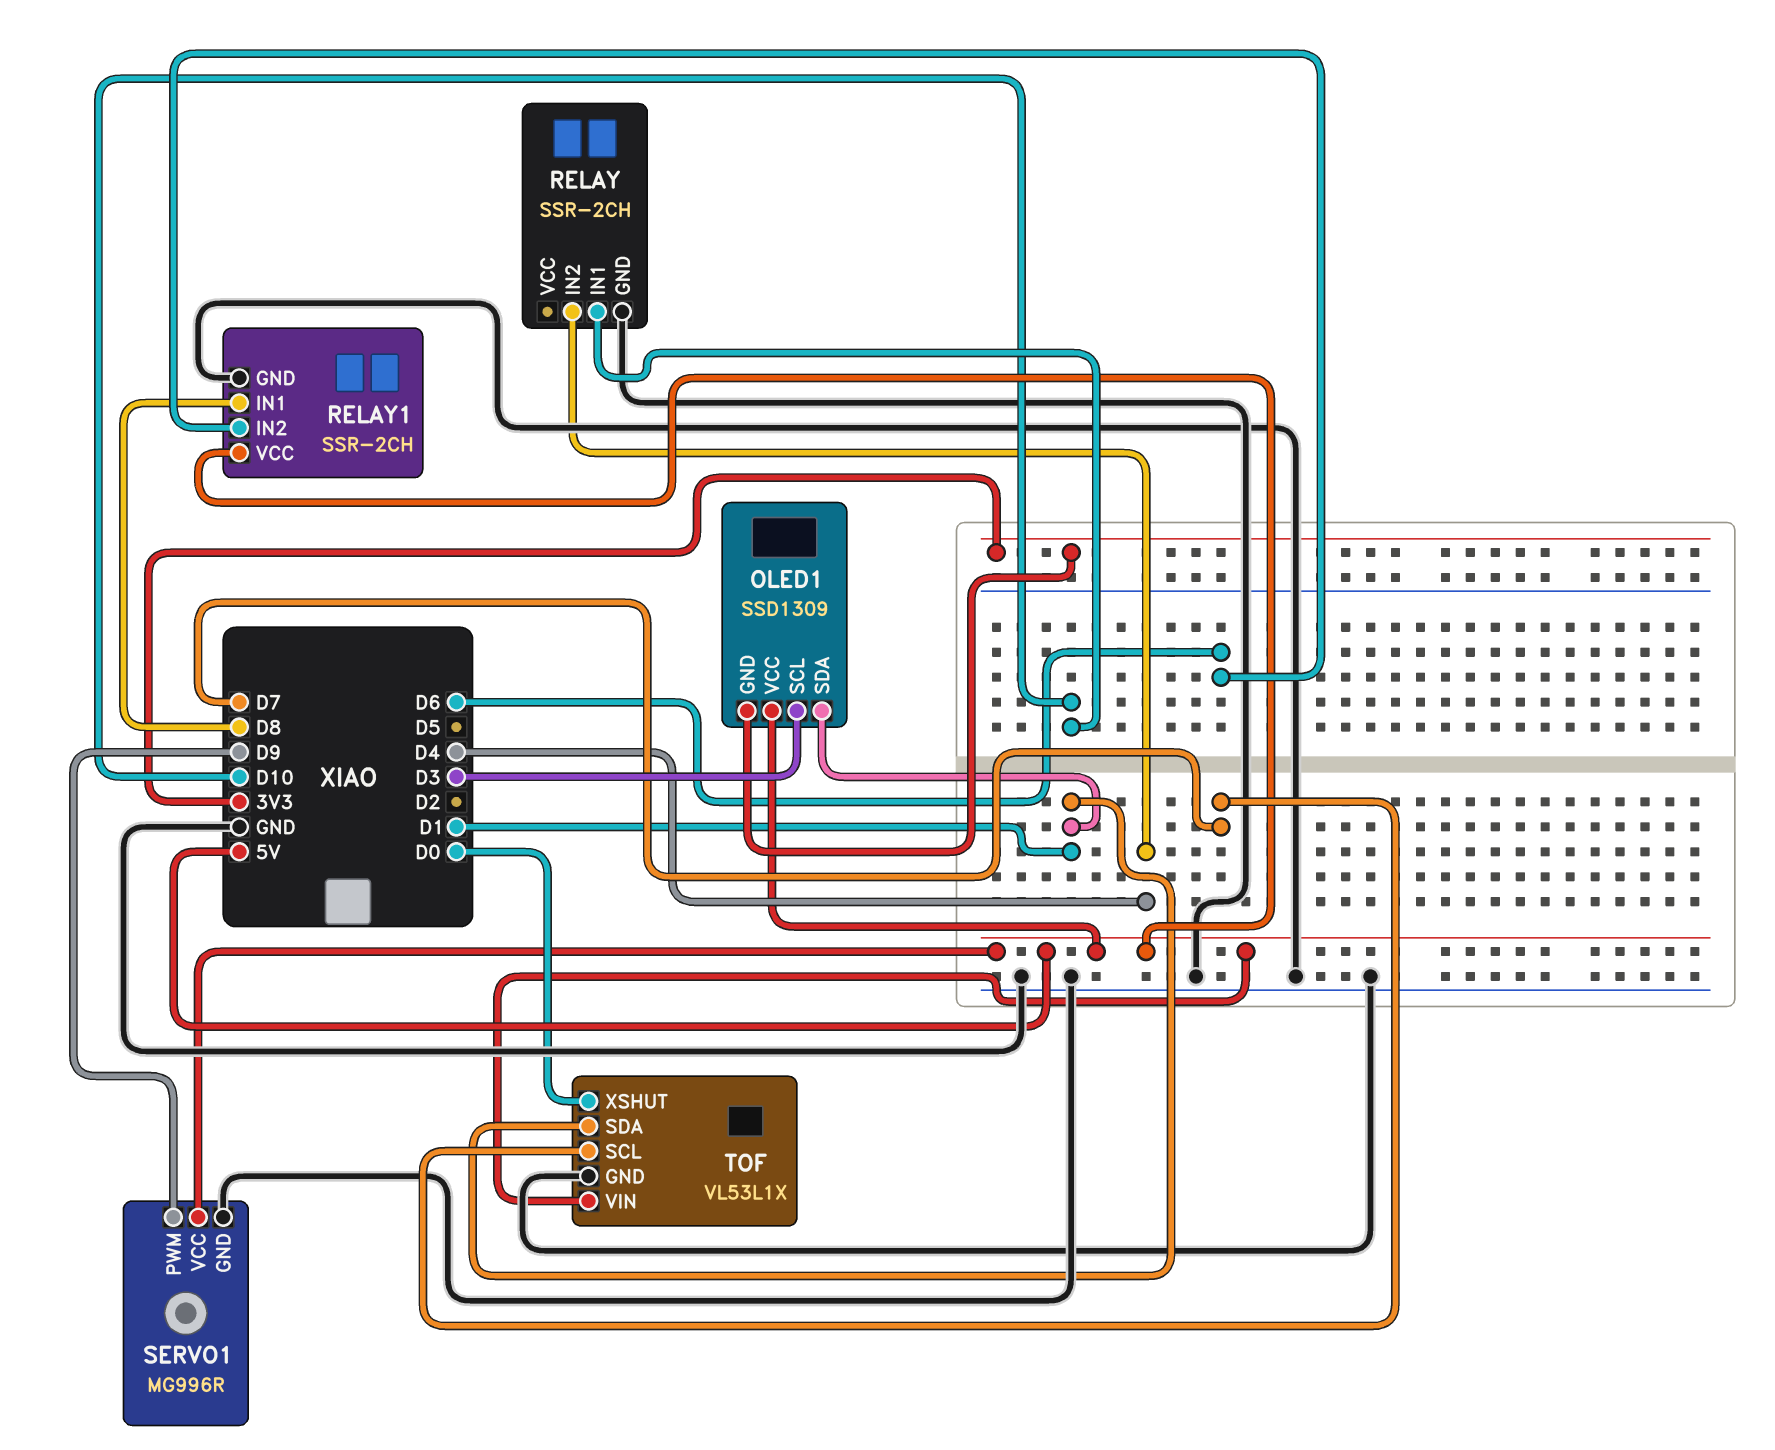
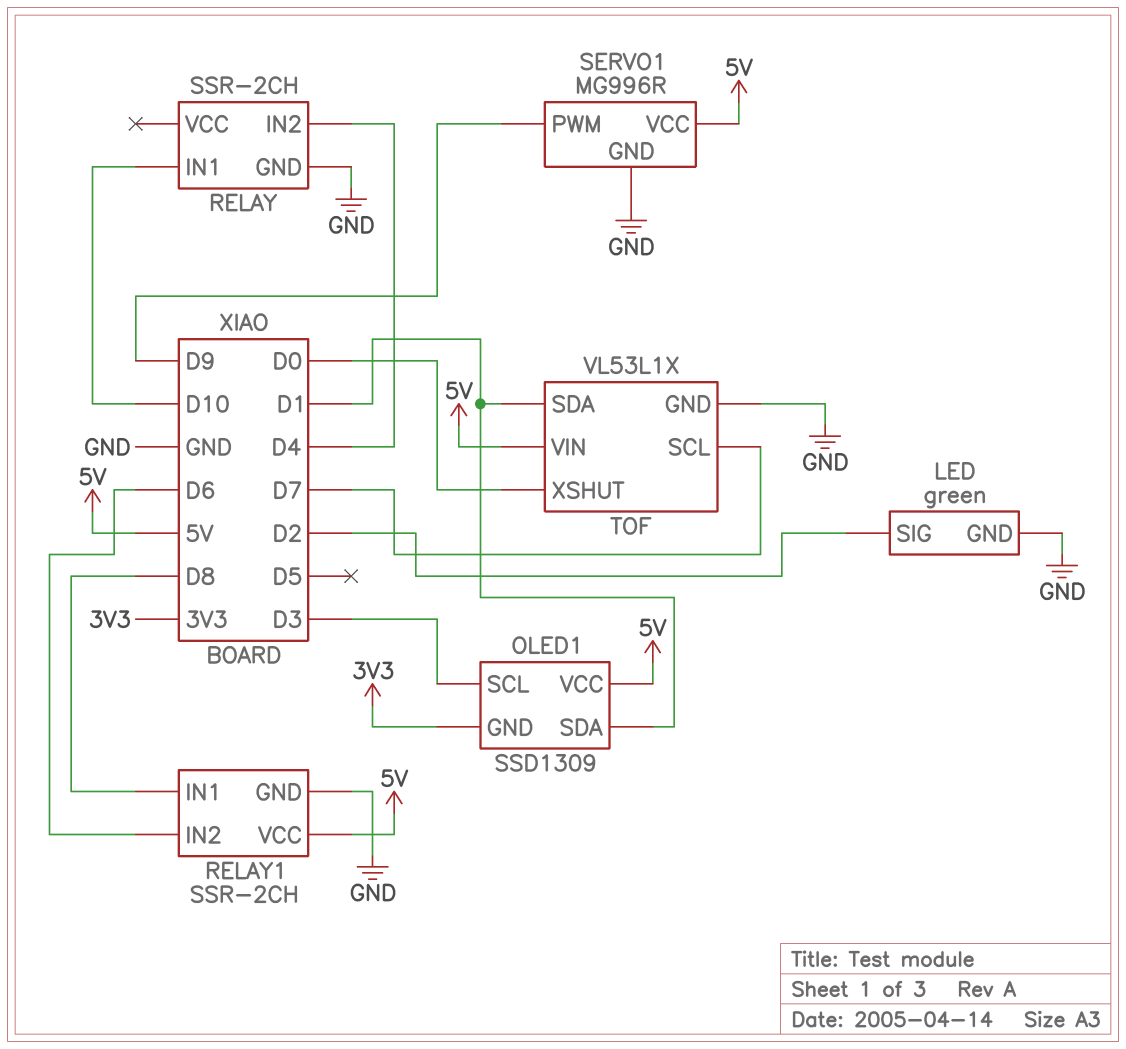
LED: none -> green
LED pin GND: none -> GND
LED pin SIG: none -> D2

